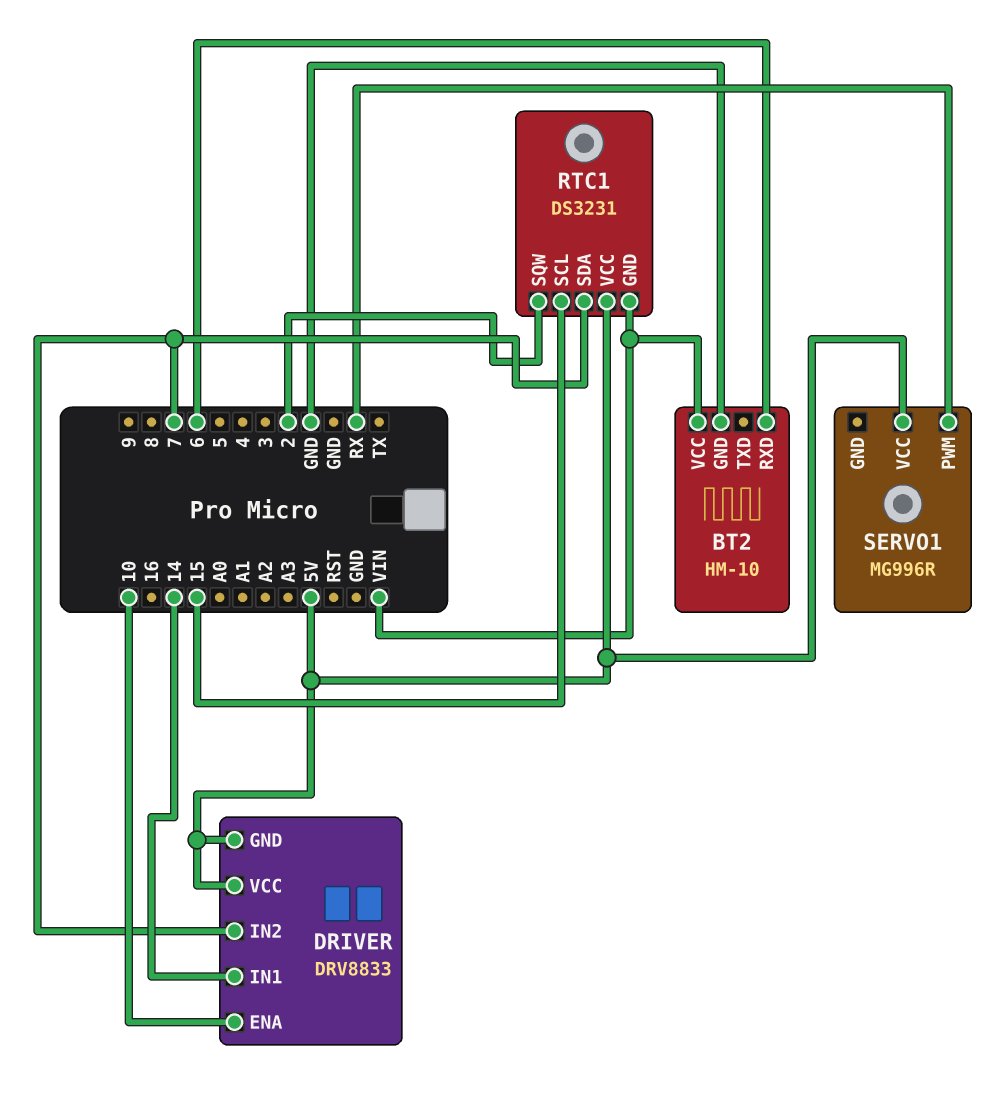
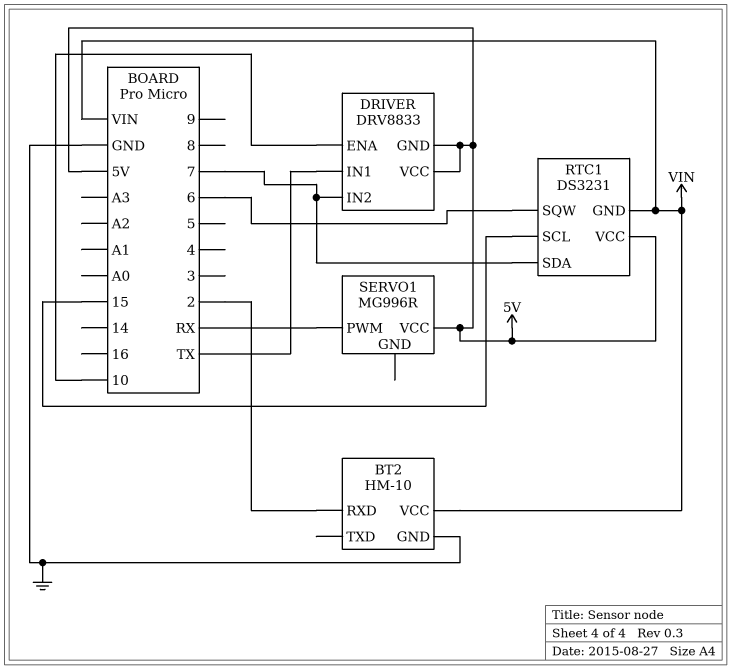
BT2 pin RXD: 6 -> 2
DRIVER pin IN1: 14 -> TX
RTC1 pin SQW: 2 -> 6

